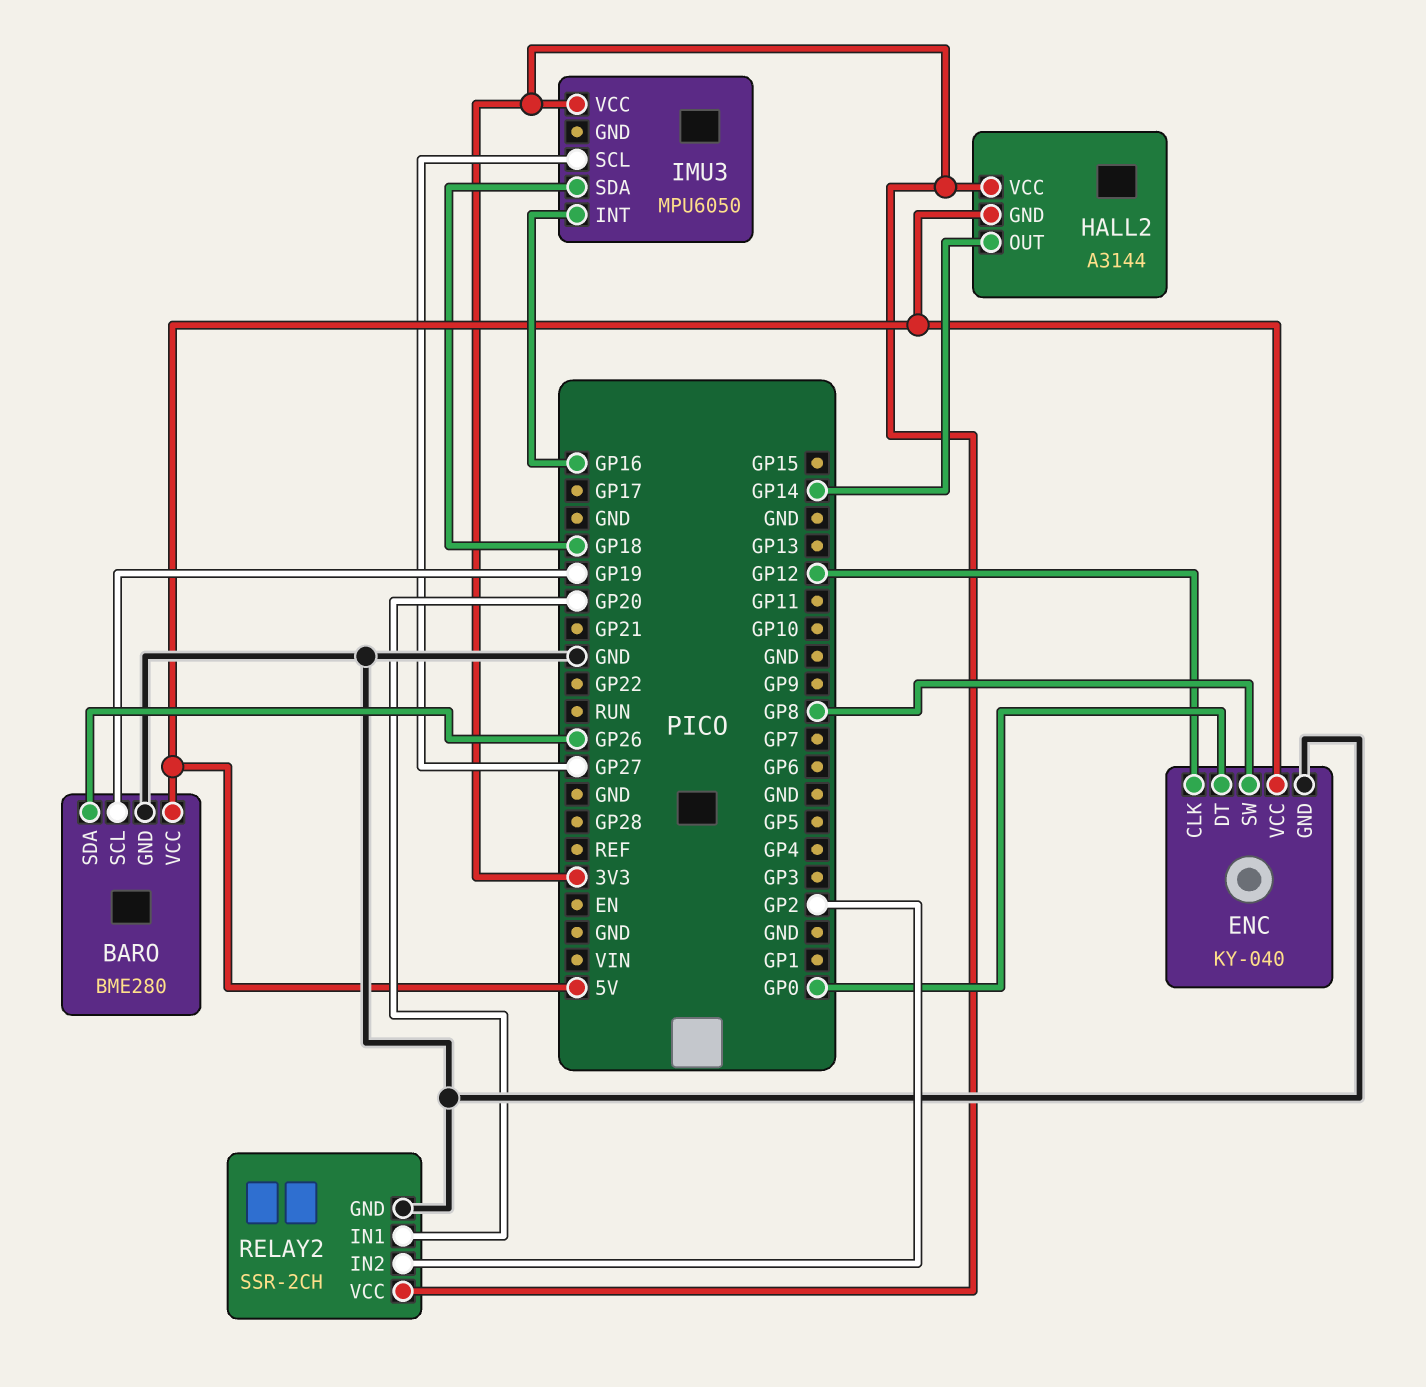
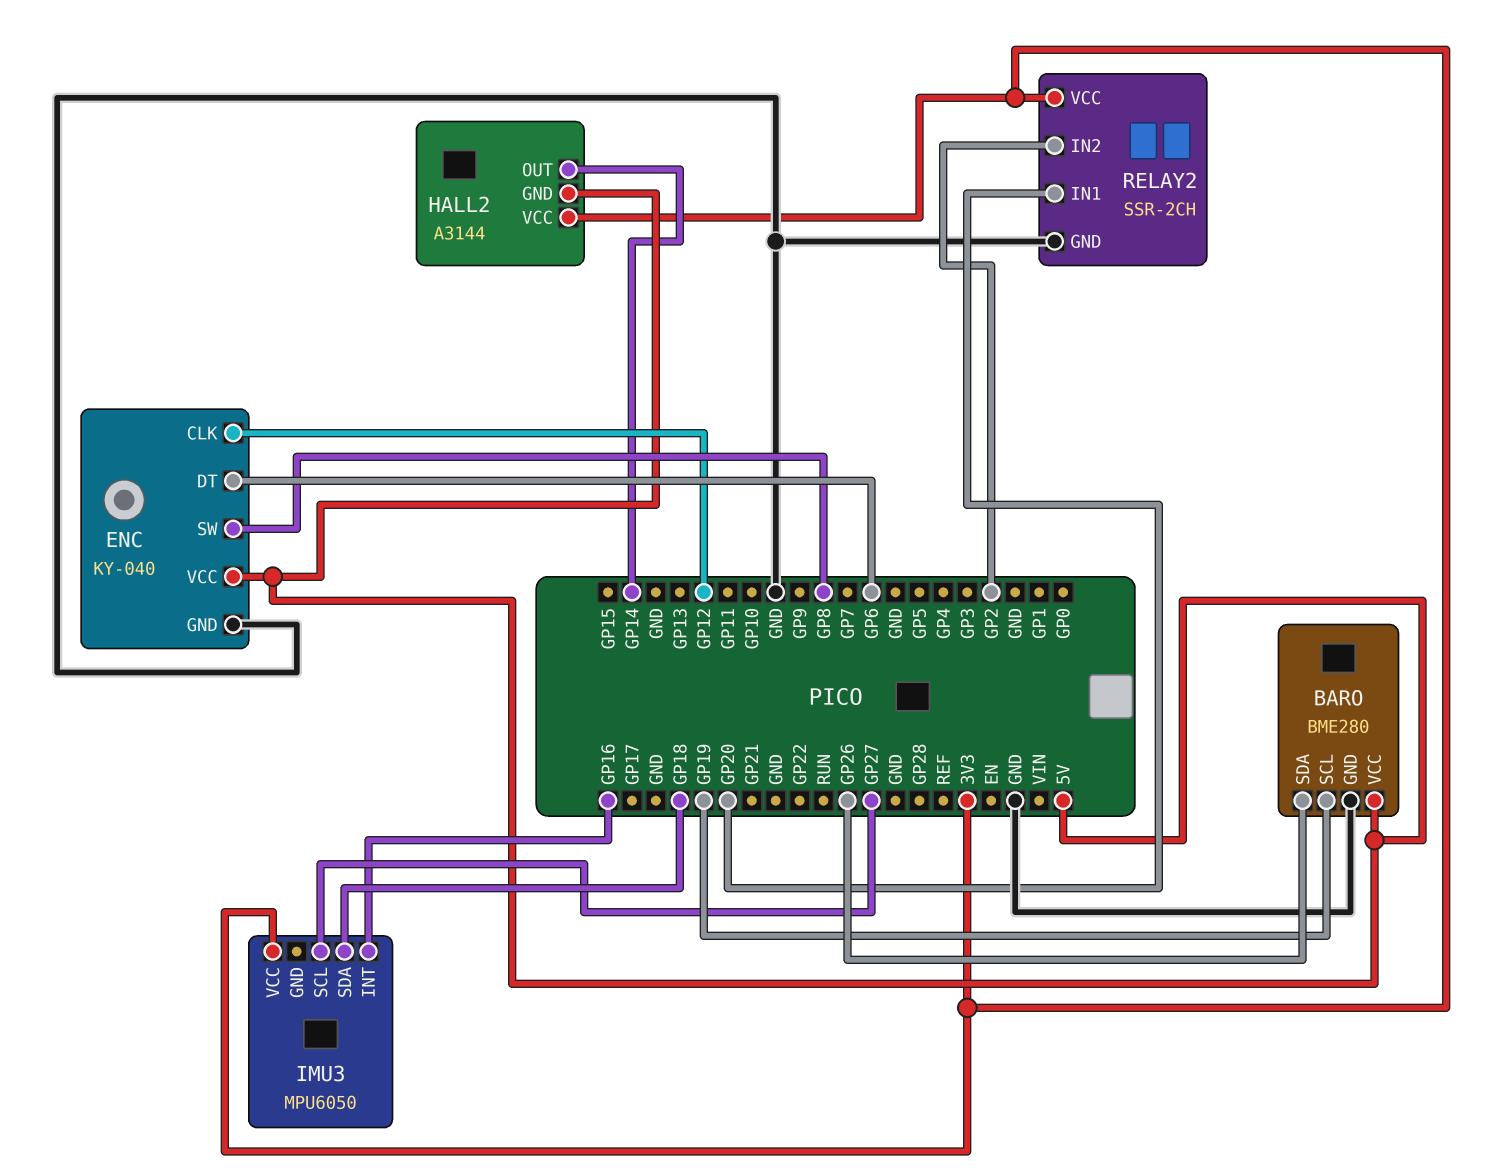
ENC pin DT: GP0 -> GP6

